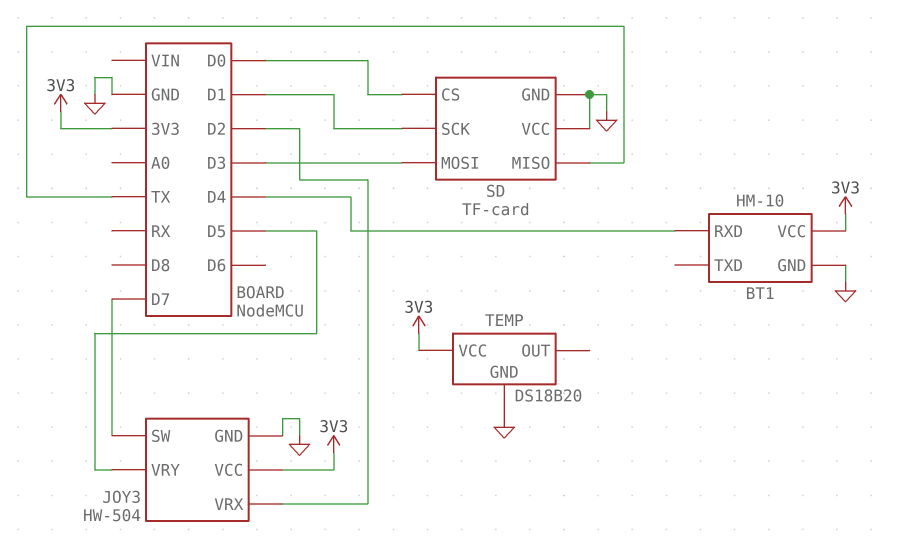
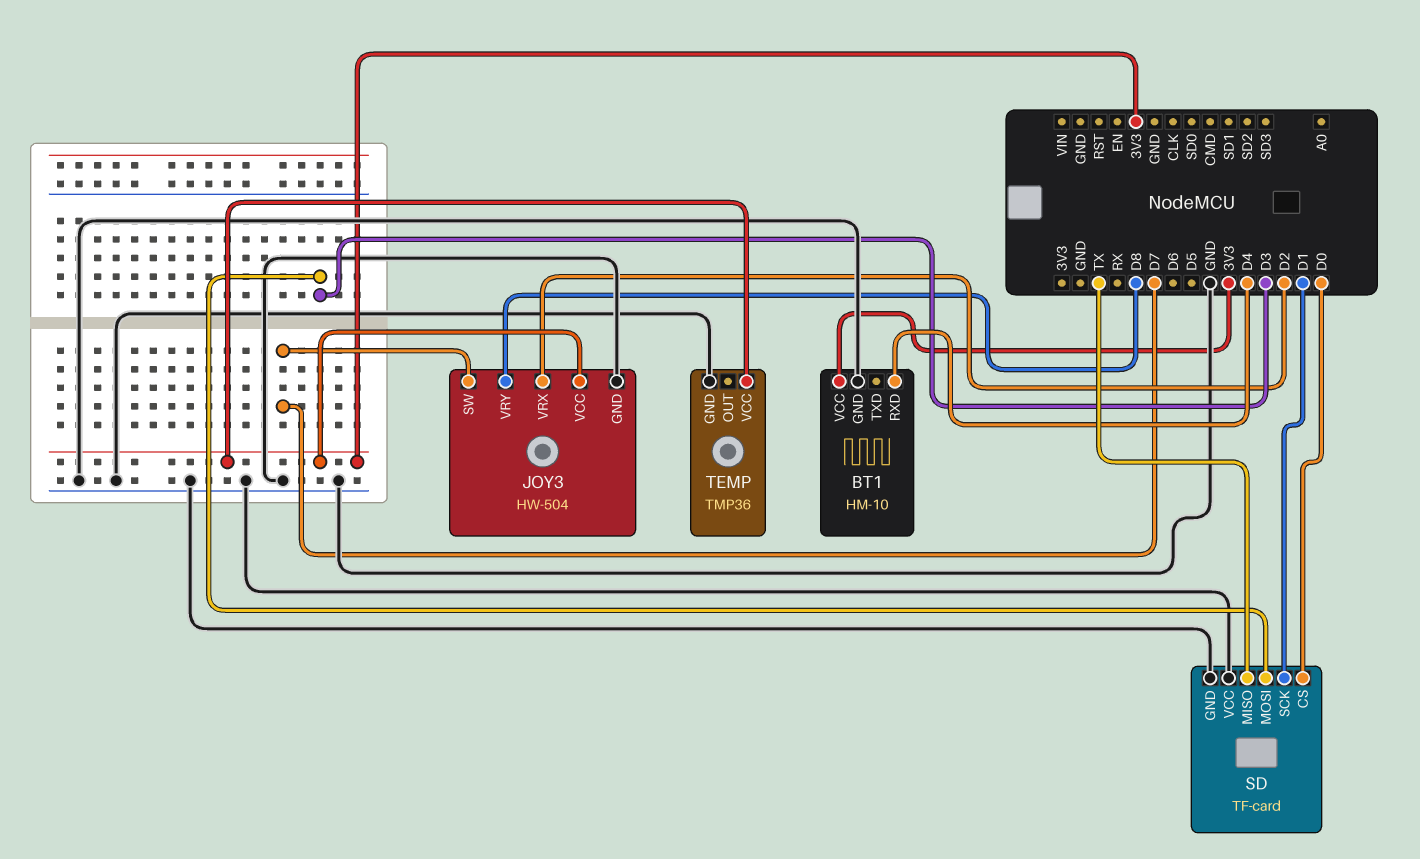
JOY3 pin VRY: D5 -> D8
TEMP: DS18B20 -> TMP36

